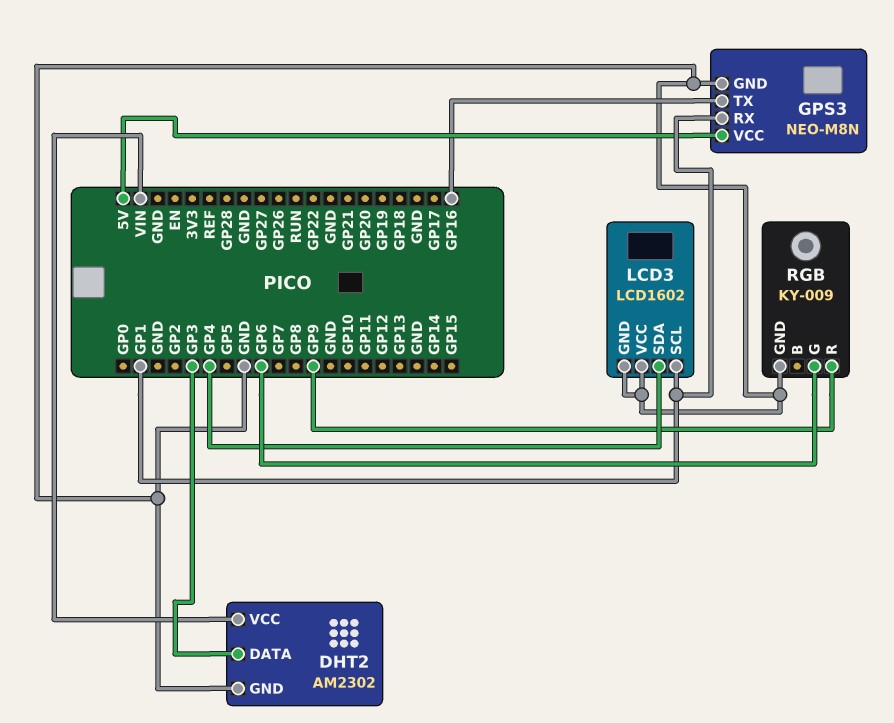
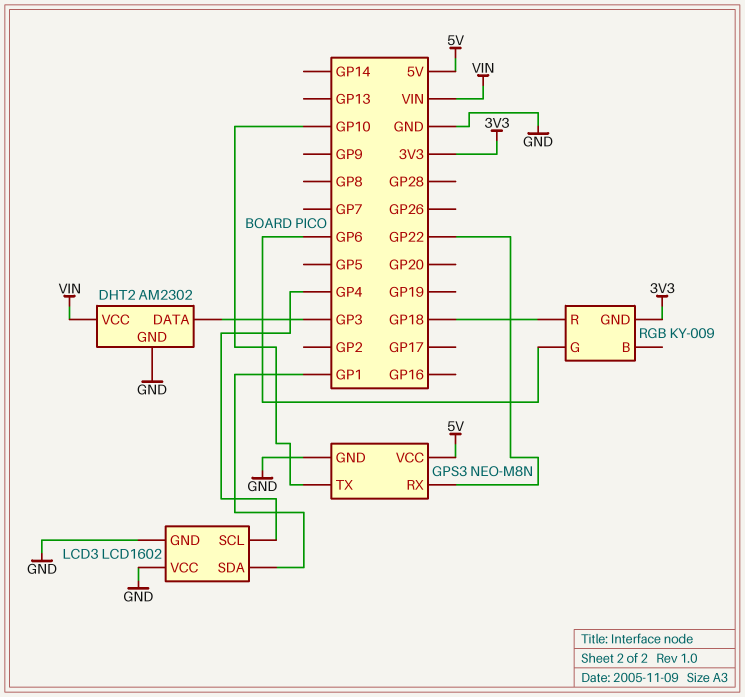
GPS3 pin RX: GP1 -> GP22
GPS3 pin TX: GP16 -> GP10
LCD3 pin SCL: GP1 -> GP4
LCD3 pin SDA: GP4 -> GP1
RGB pin GND: GND -> 3V3
RGB pin R: GP9 -> GP18

